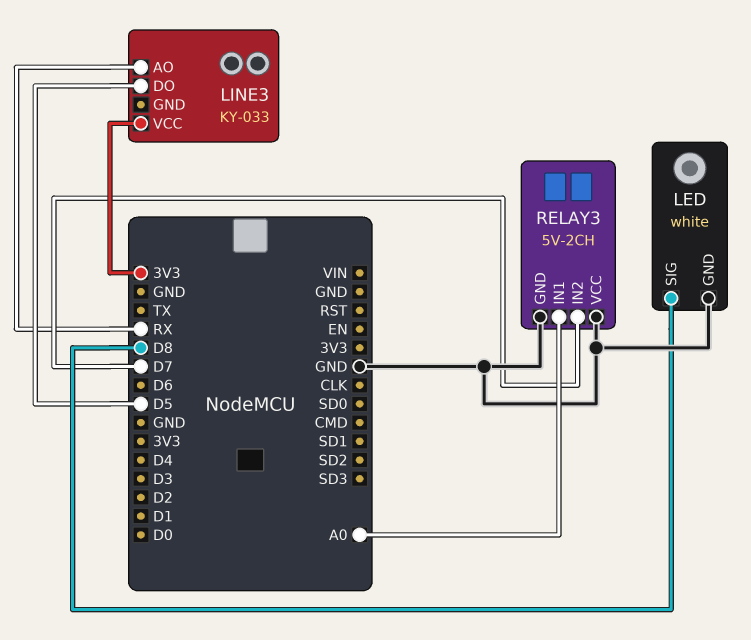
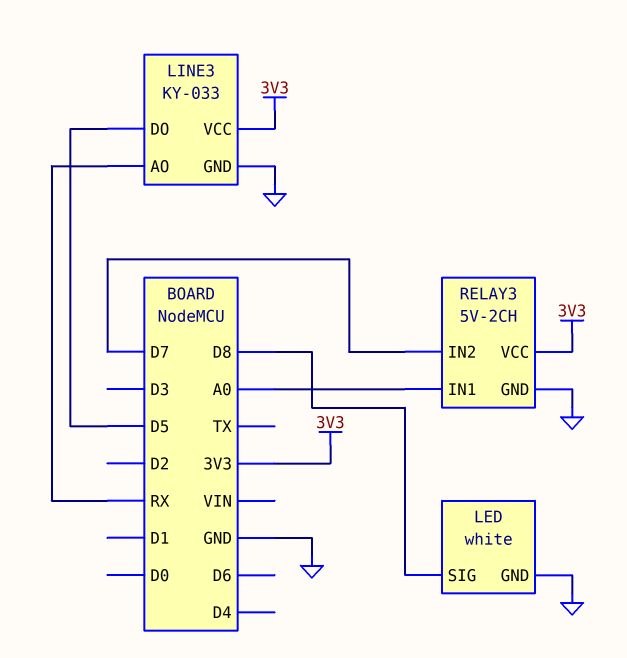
LINE3 pin GND: none -> GND
RELAY3 pin VCC: GND -> 3V3

